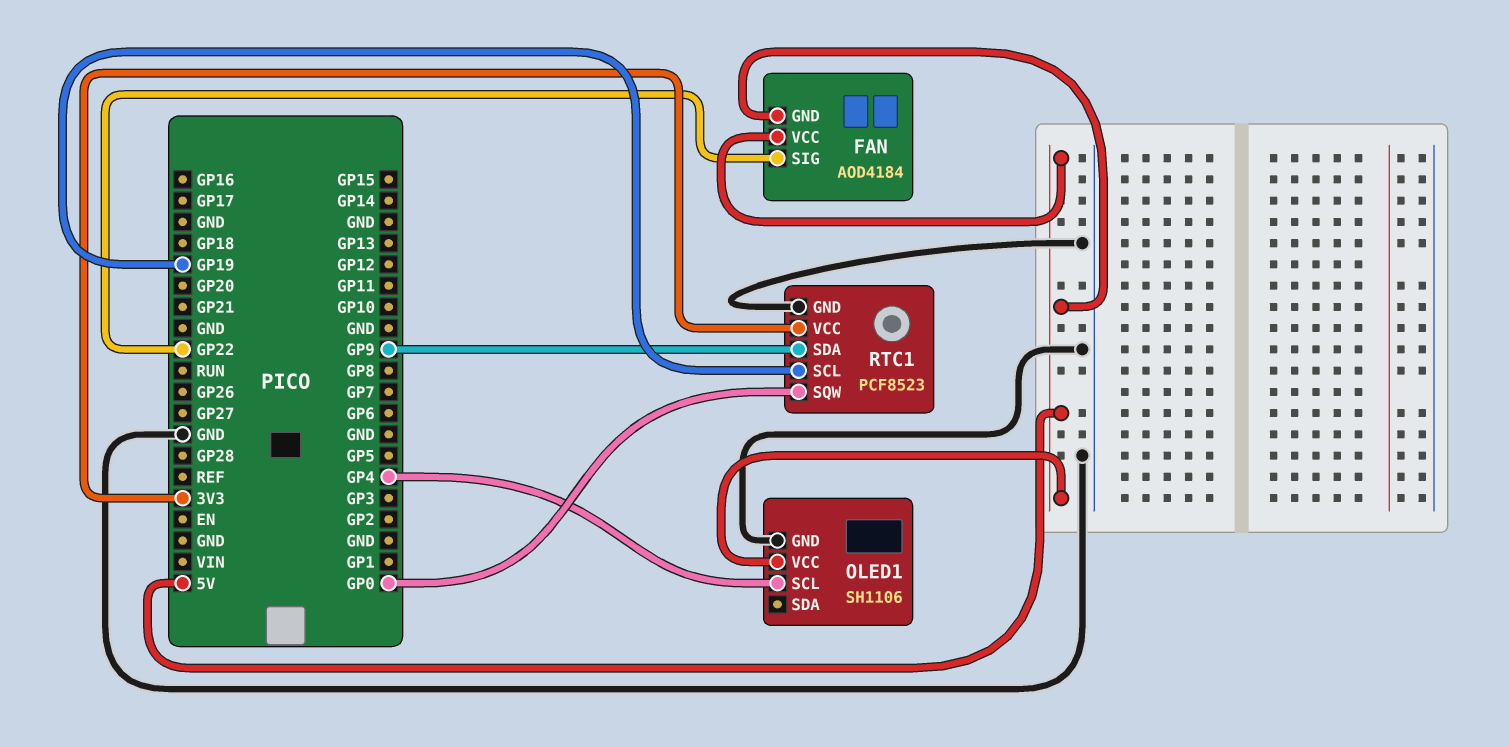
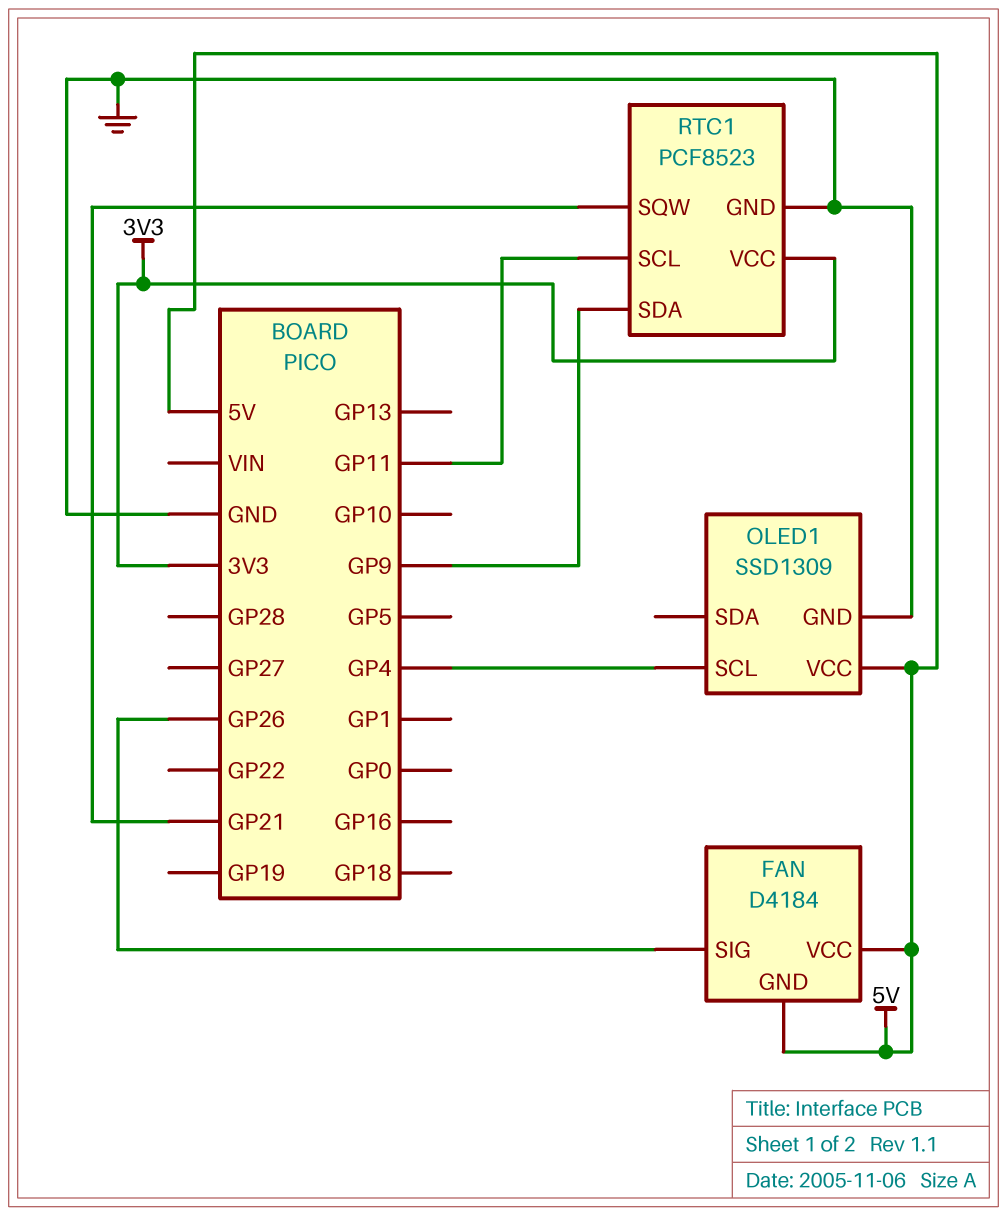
FAN: AOD4184 -> D4184
FAN pin SIG: GP22 -> GP26
OLED1: SH1106 -> SSD1309
RTC1 pin SCL: GP19 -> GP11
RTC1 pin SQW: GP0 -> GP21

